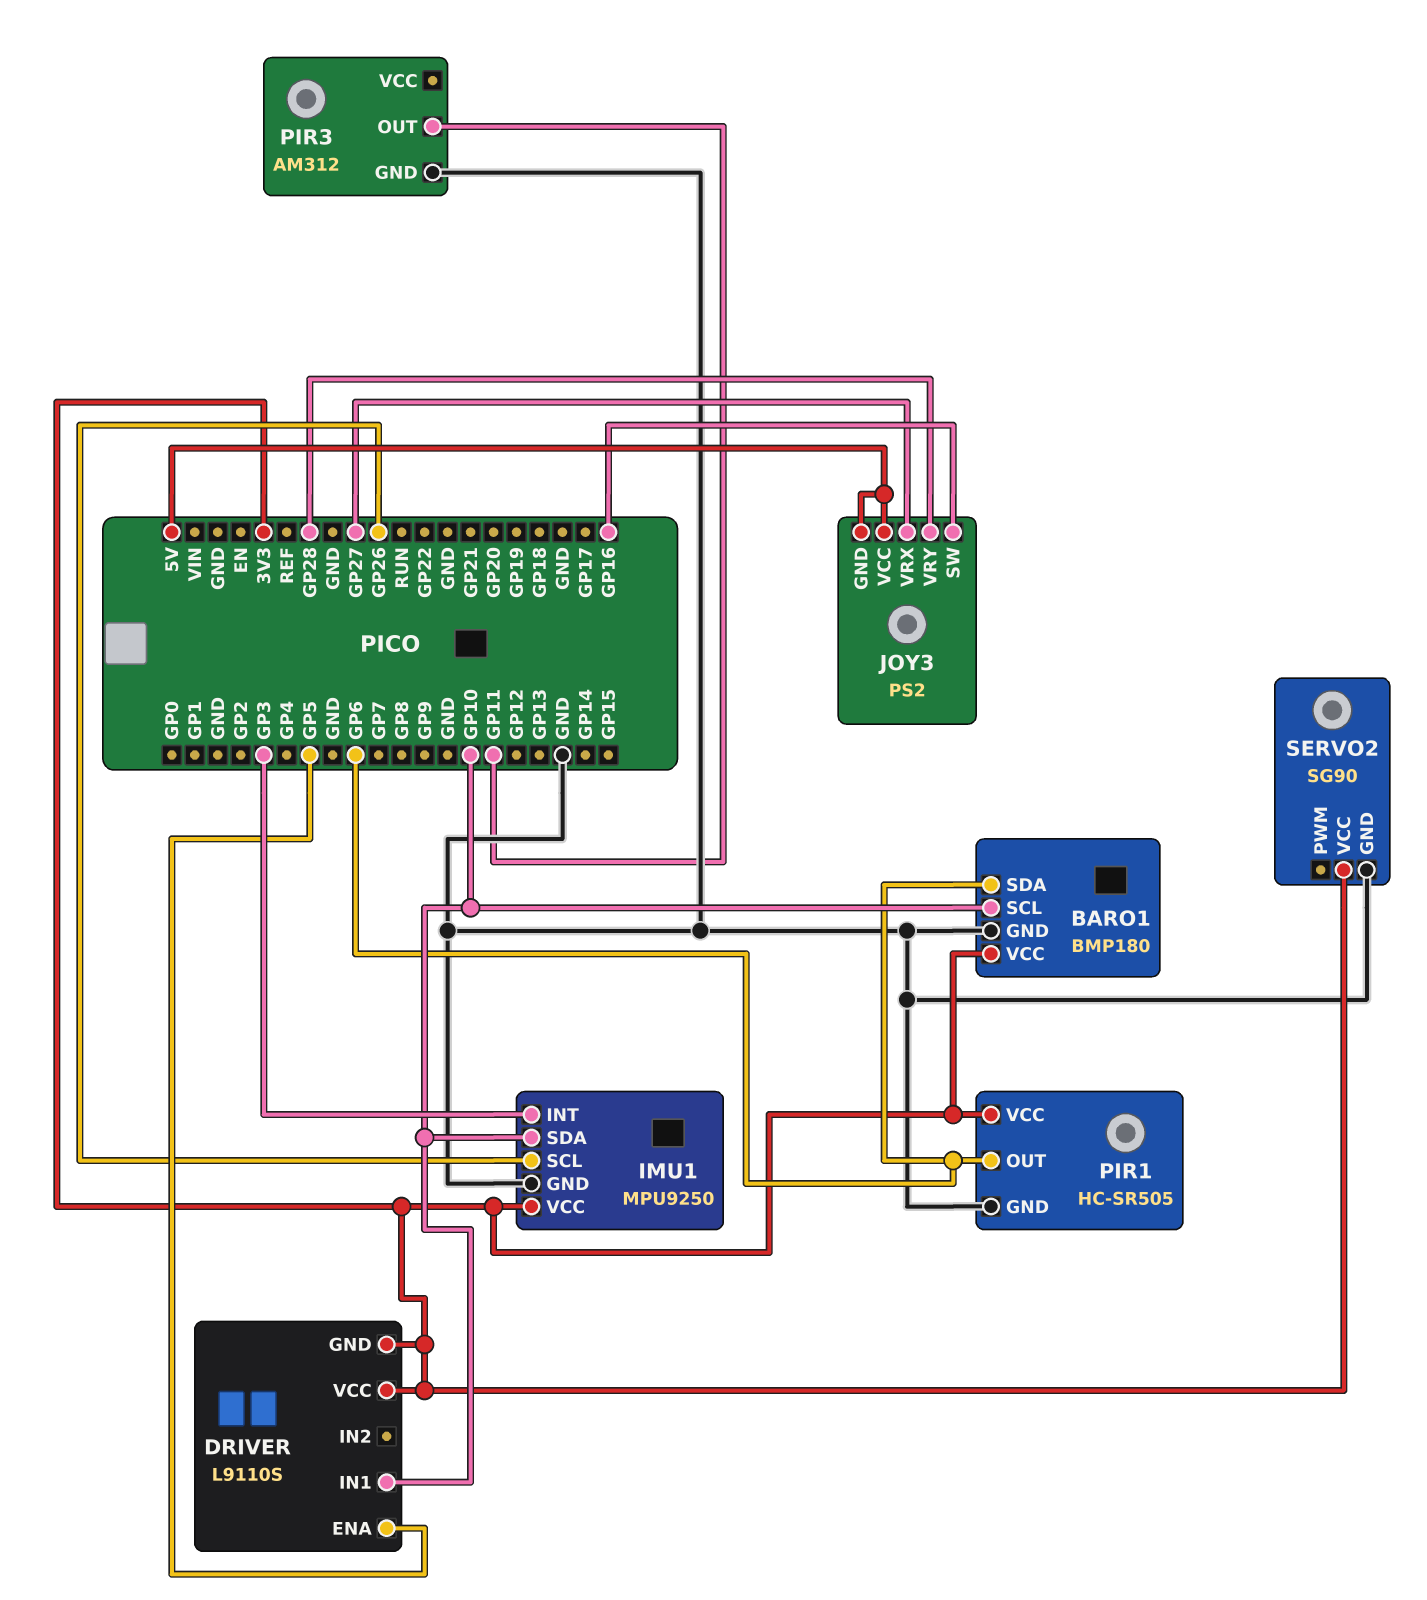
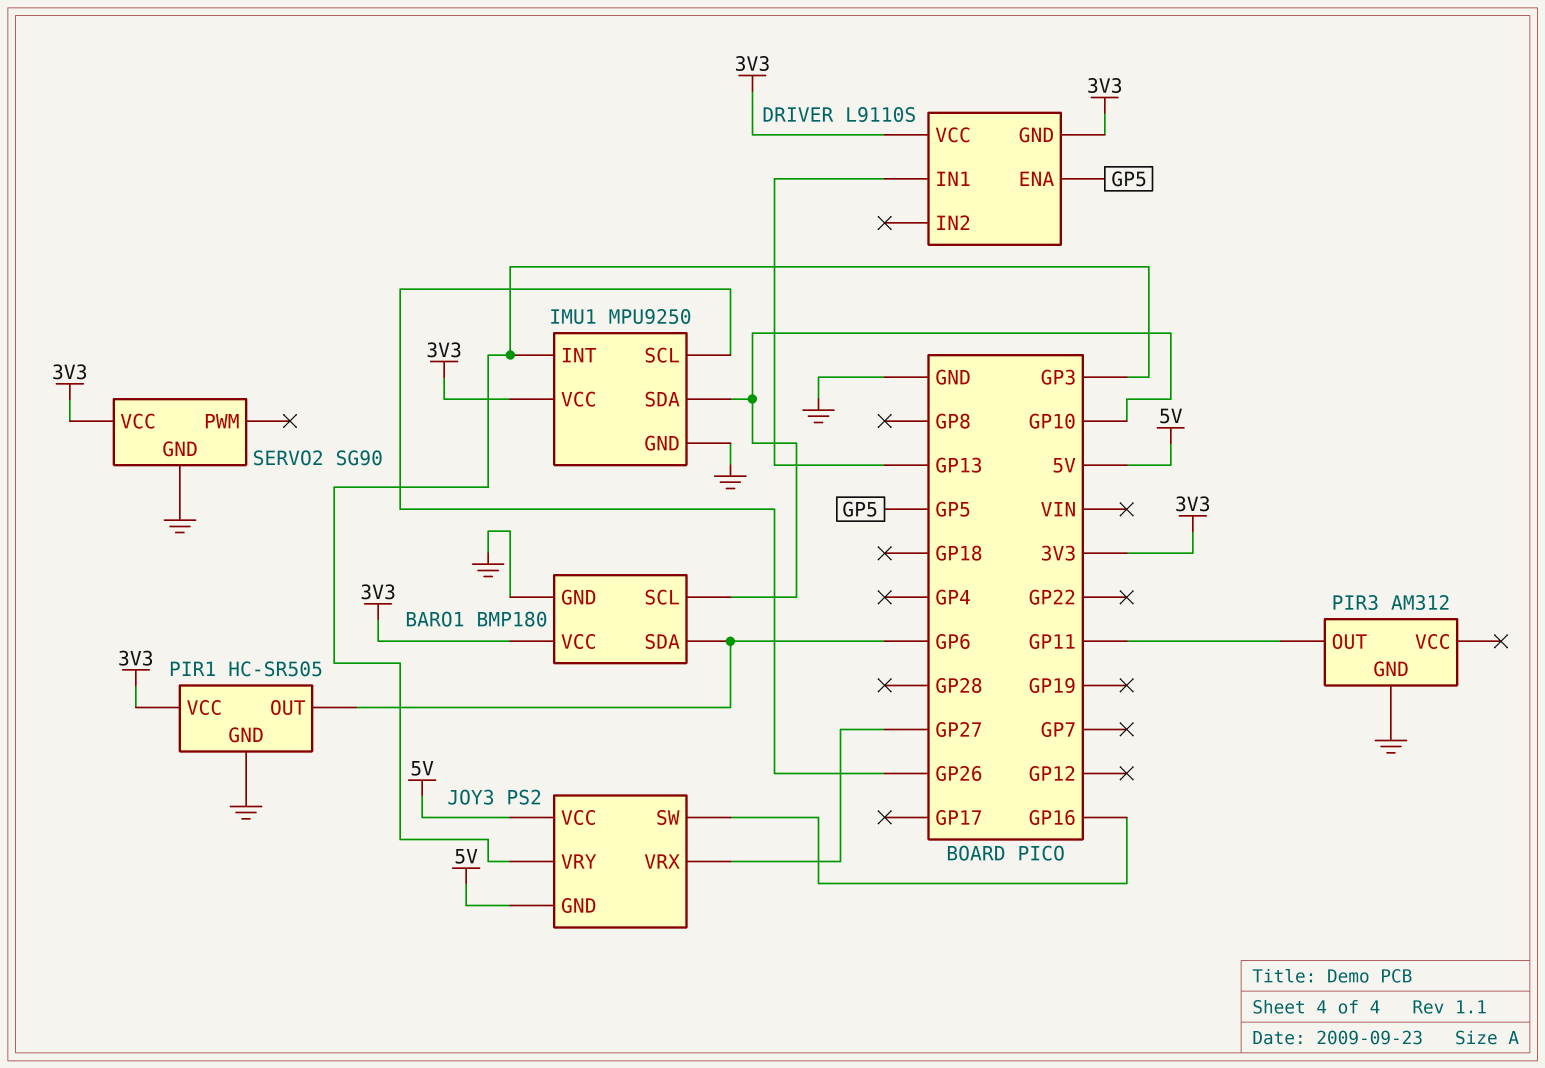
DRIVER pin IN1: GP10 -> GP13
JOY3 pin VRY: GP28 -> GP3

